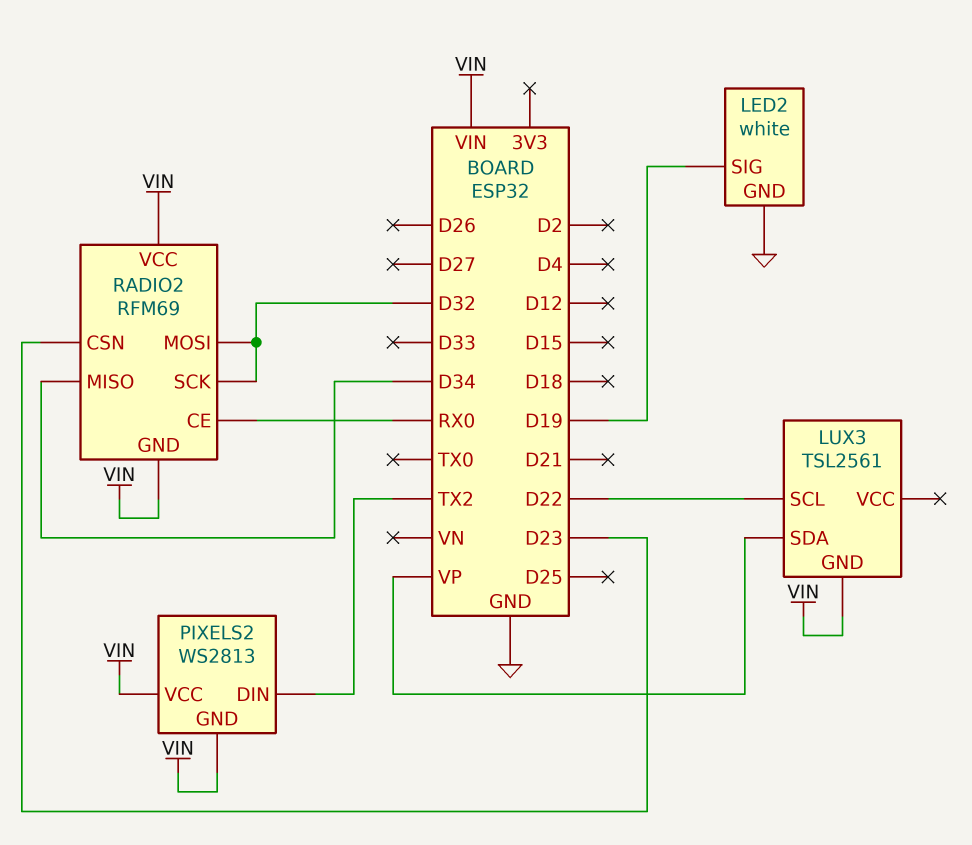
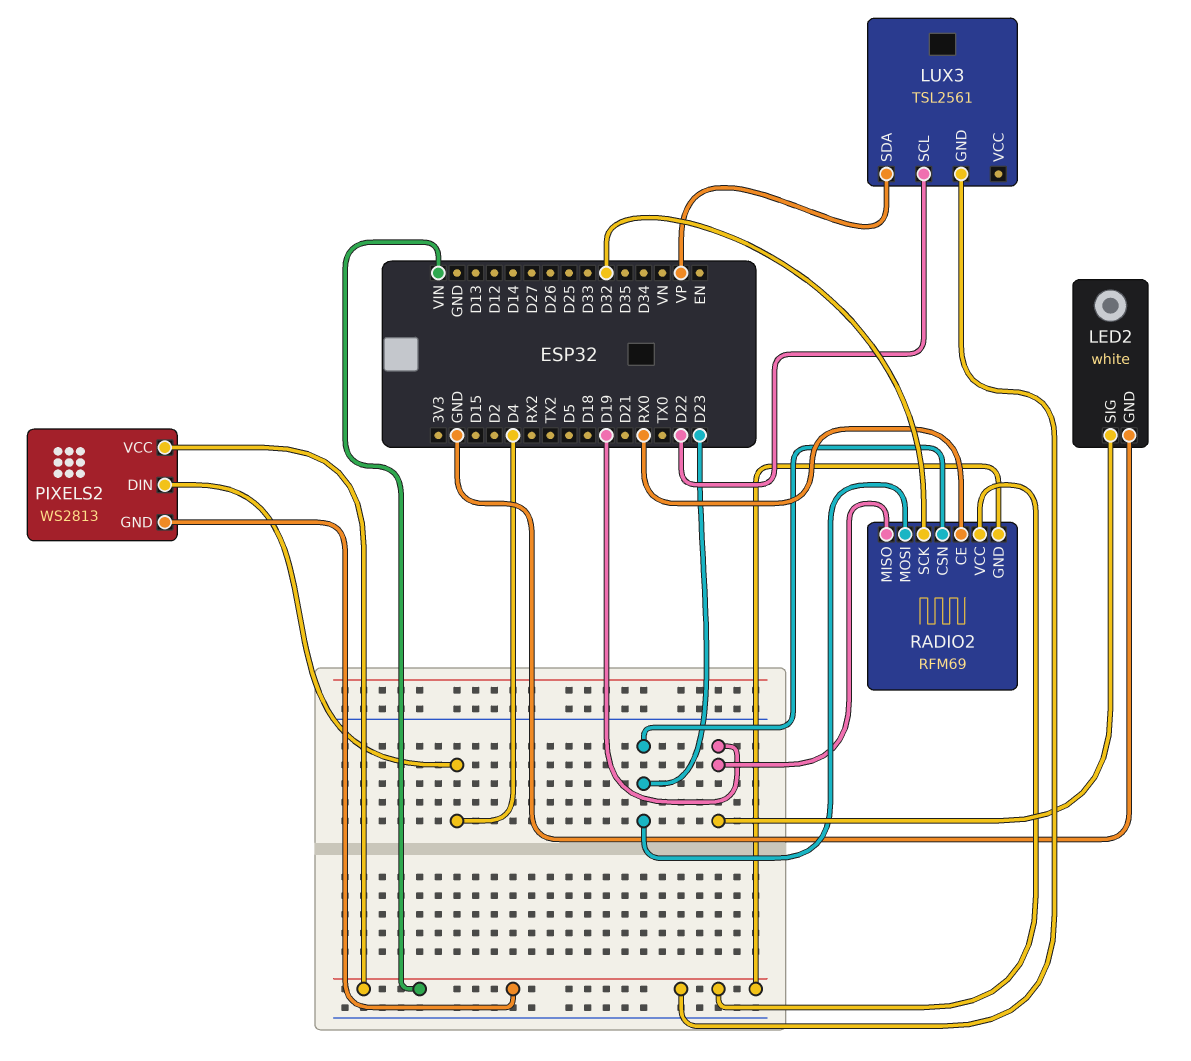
PIXELS2 pin DIN: TX2 -> D4
RADIO2 pin MISO: D34 -> D19
RADIO2 pin MOSI: D32 -> D23

